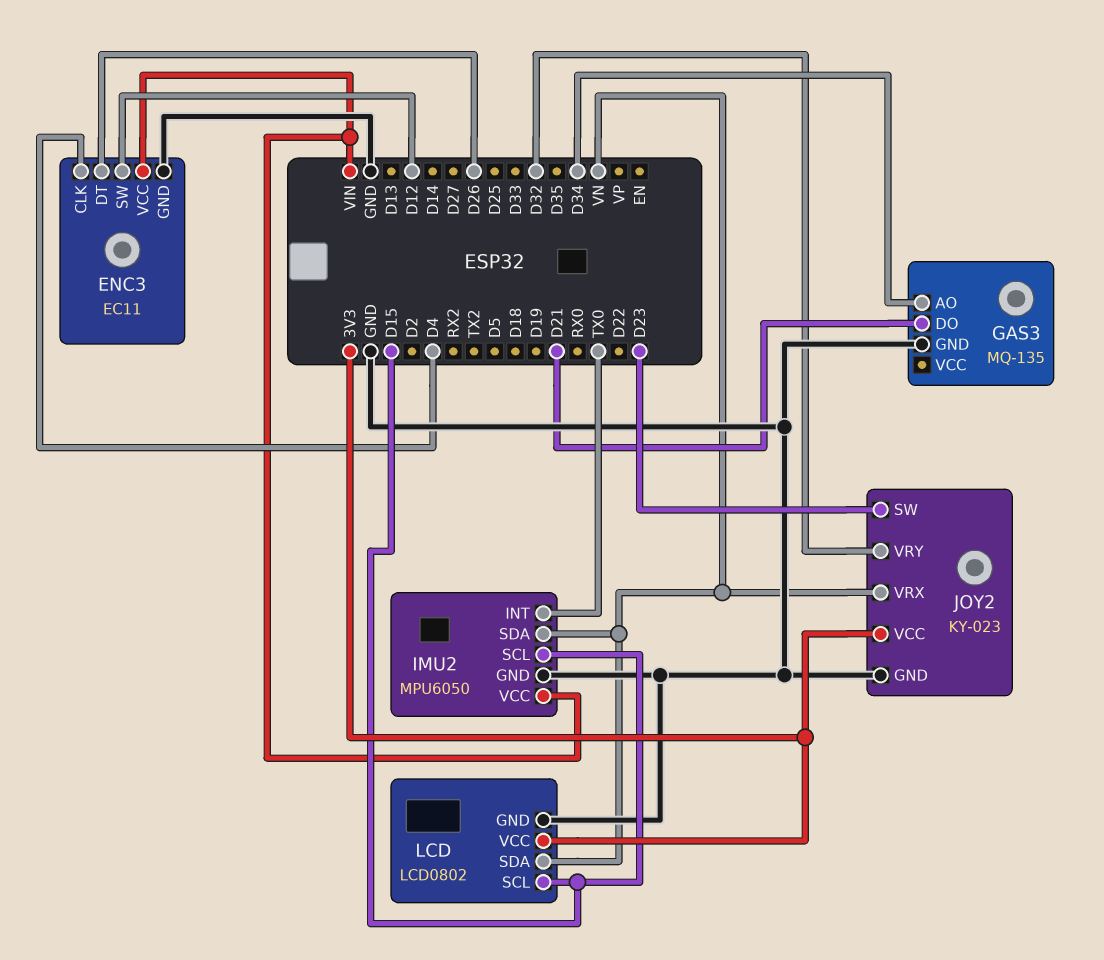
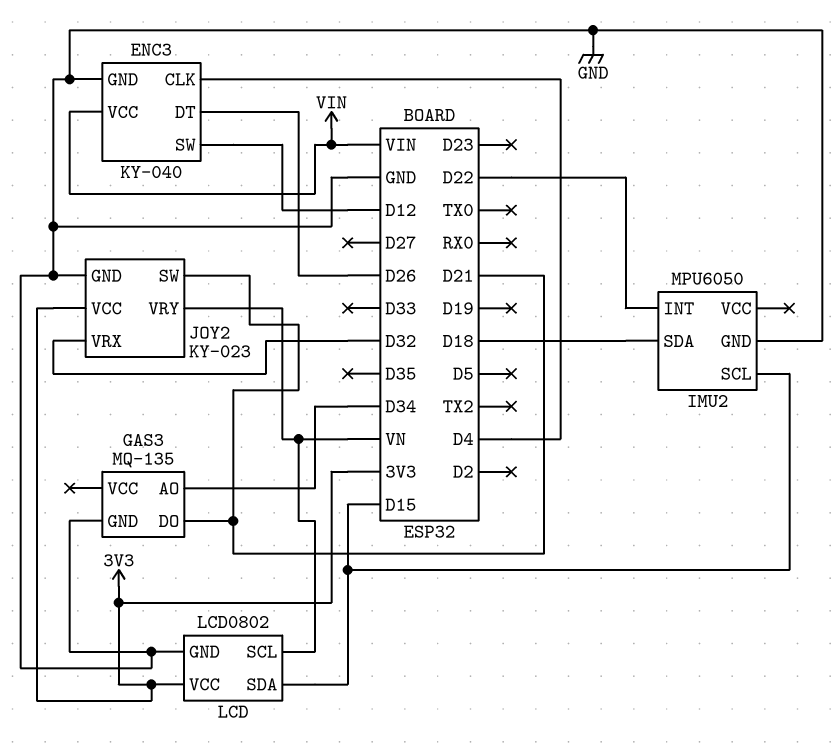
ENC3: EC11 -> KY-040
IMU2 pin INT: TX0 -> D22
IMU2 pin SDA: VN -> D18
IMU2 pin VCC: VIN -> none
JOY2 pin SW: D23 -> D21
JOY2 pin VRX: VN -> D32
JOY2 pin VRY: D32 -> VN
LCD pin SCL: D15 -> VN
LCD pin SDA: VN -> D15

